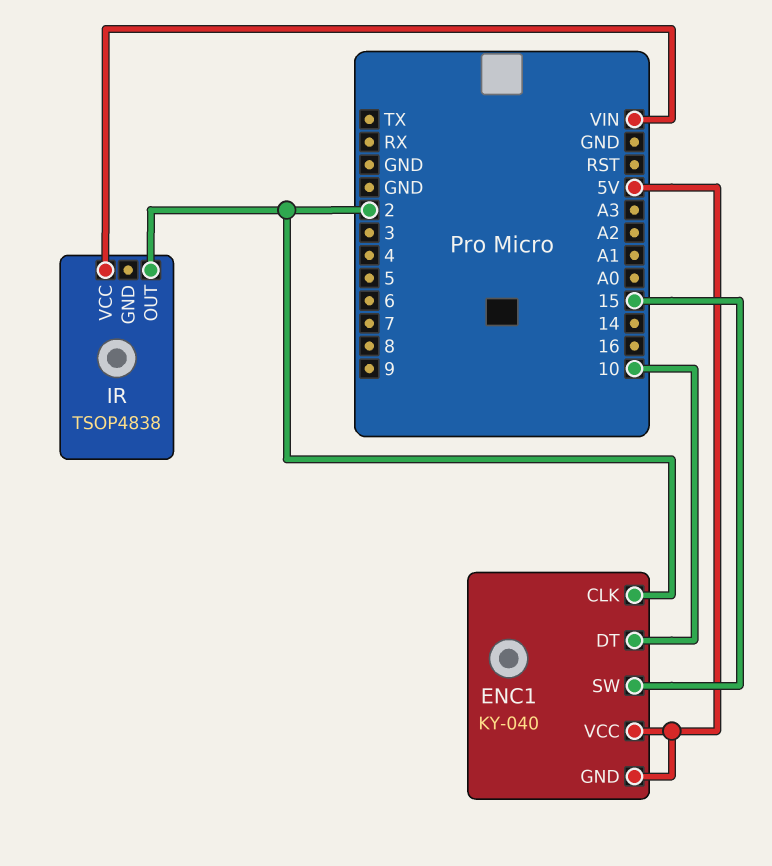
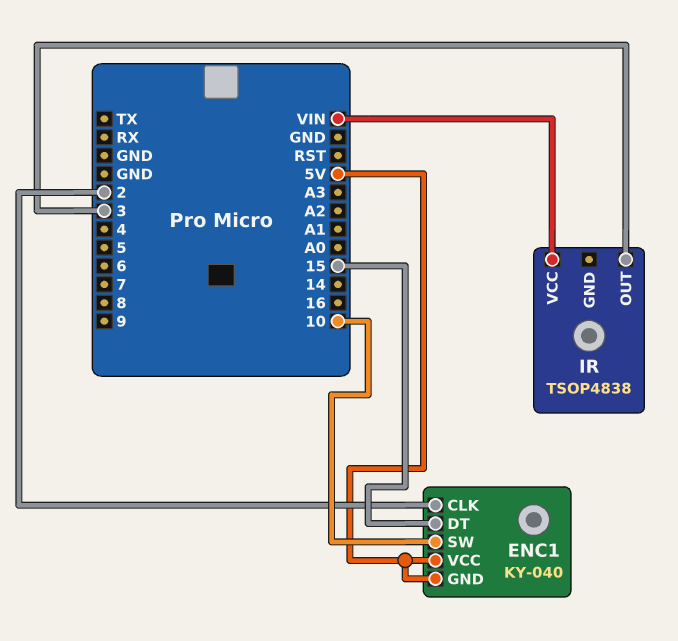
ENC1 pin DT: 10 -> 15
ENC1 pin SW: 15 -> 10
IR pin OUT: 2 -> 3

